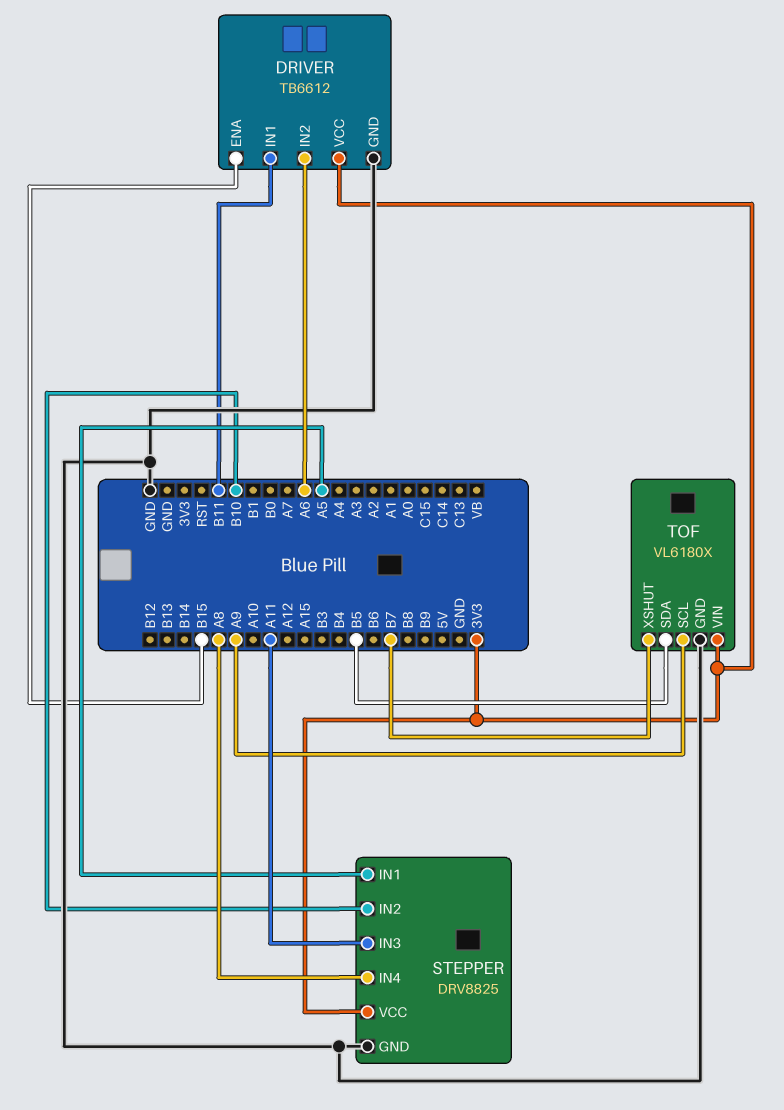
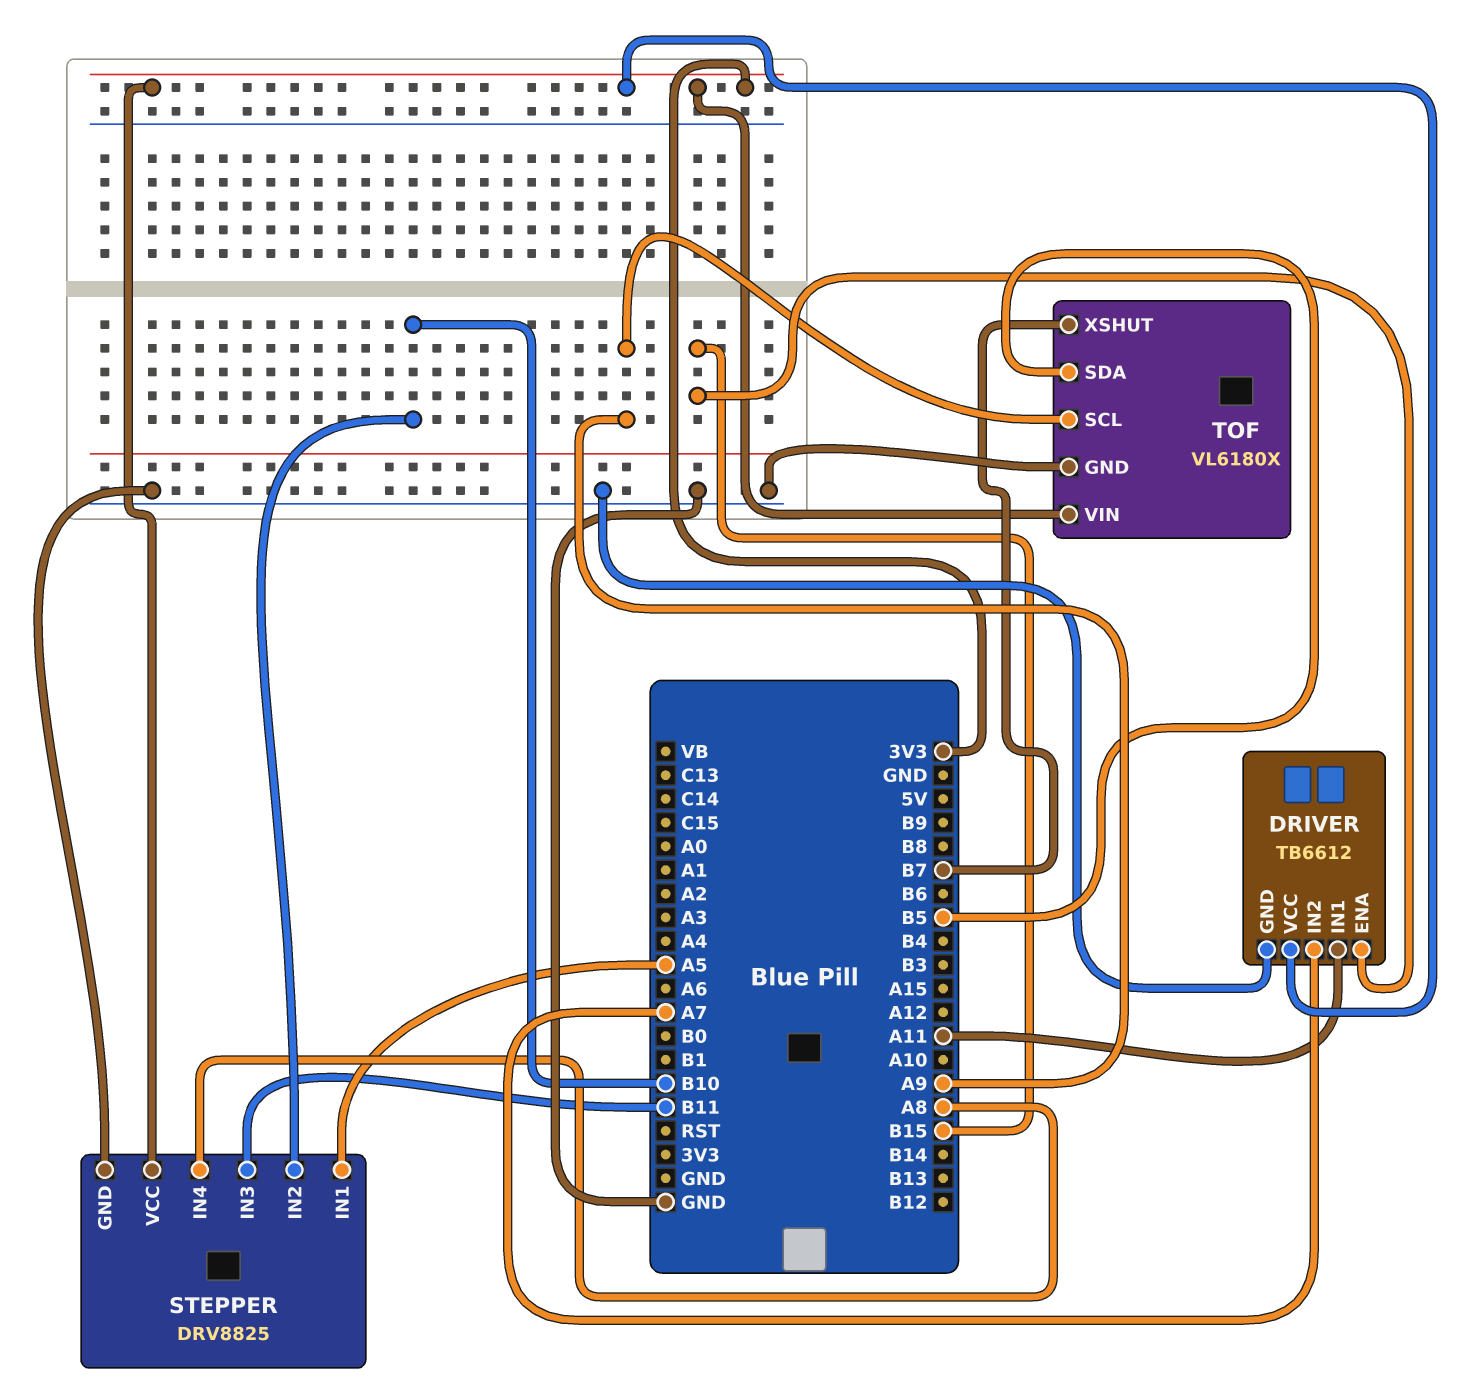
DRIVER pin IN1: B11 -> A11
DRIVER pin IN2: A6 -> A7
STEPPER pin IN3: A11 -> B11

